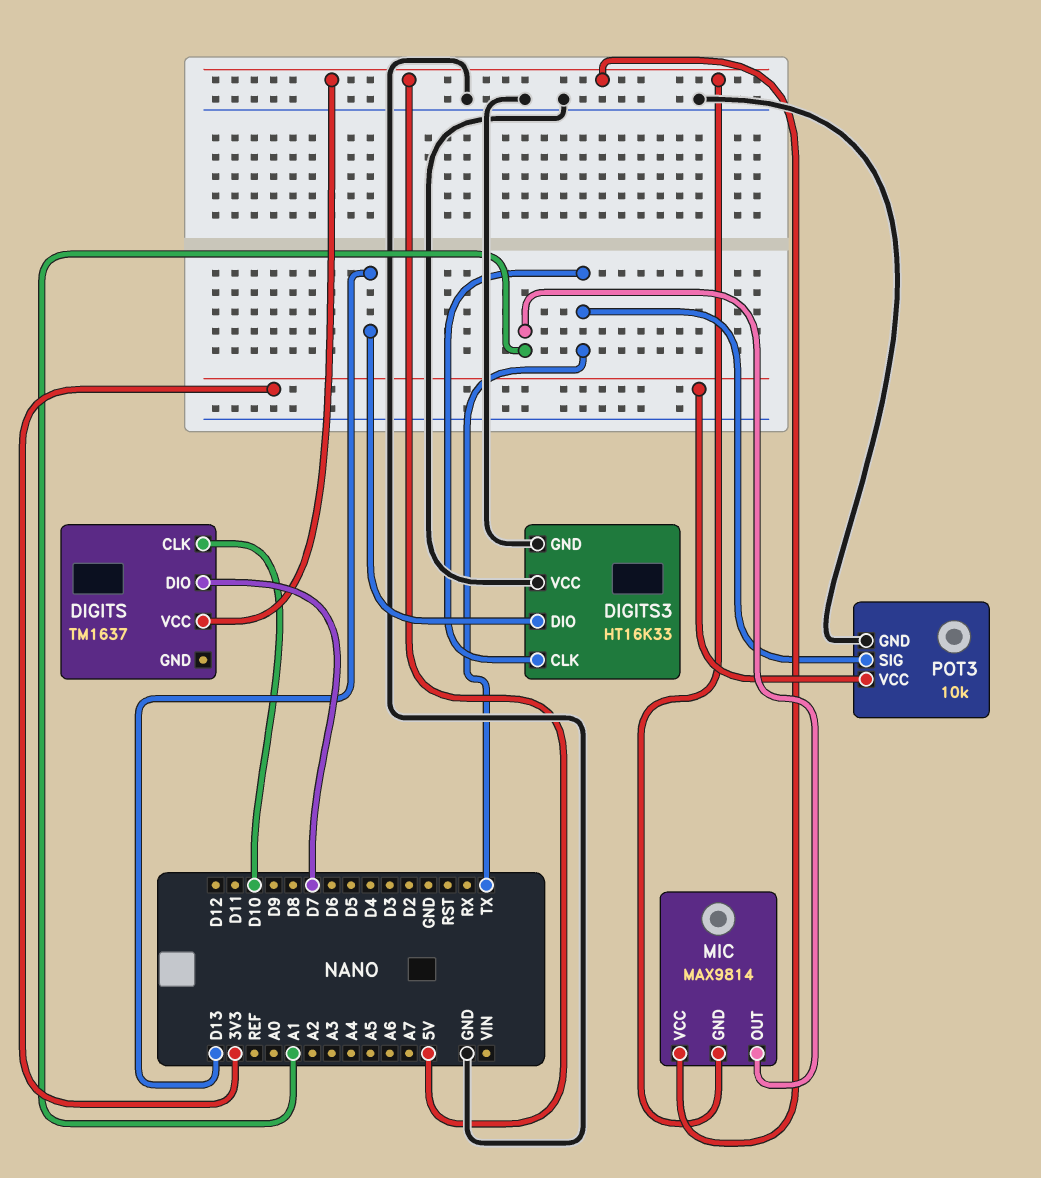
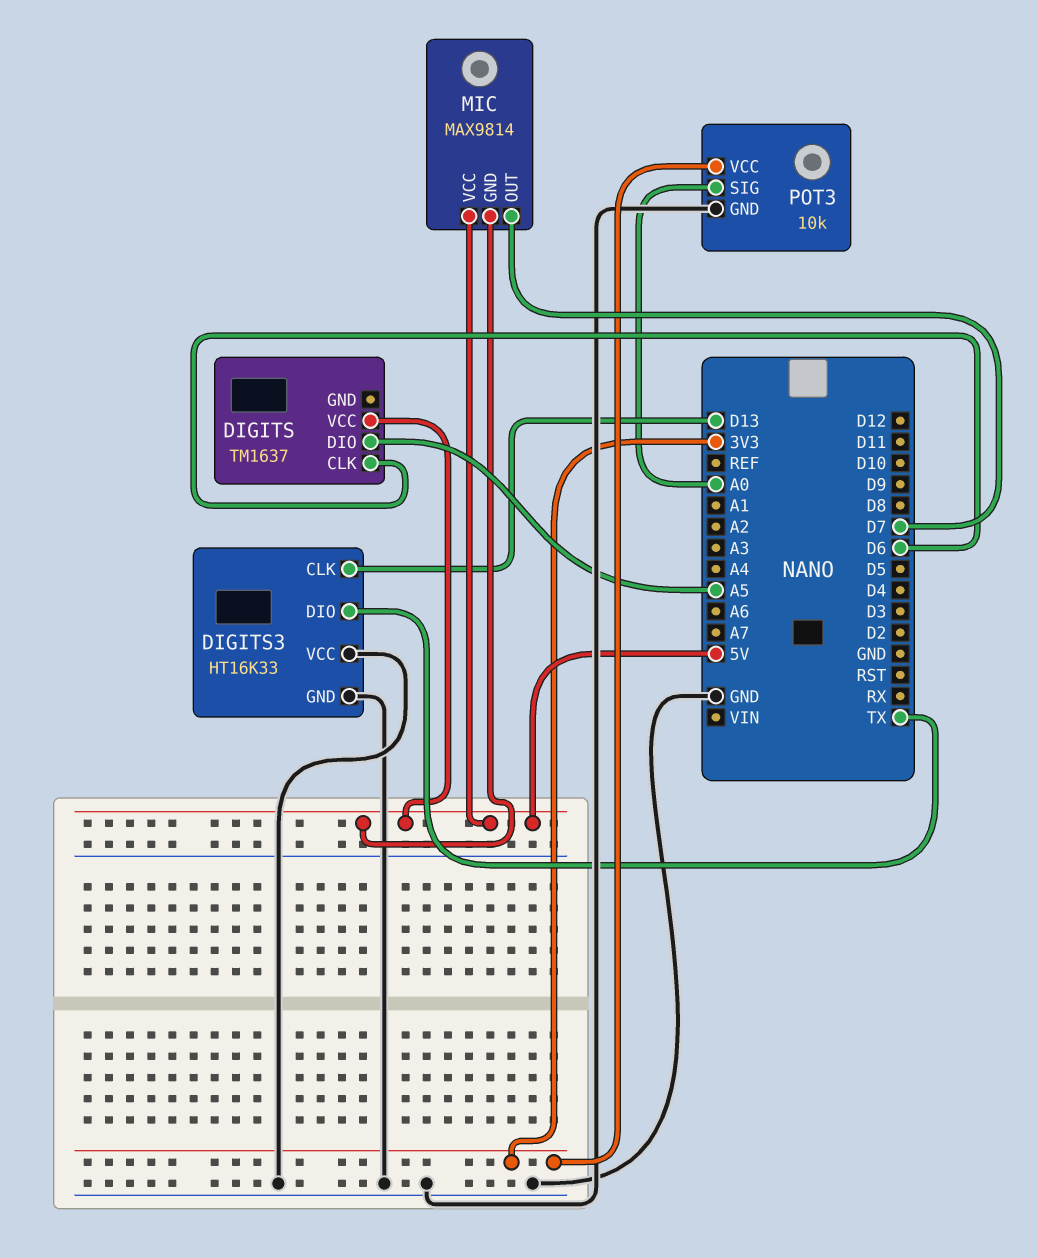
DIGITS pin CLK: D10 -> D6
DIGITS pin DIO: D7 -> A5
DIGITS3 pin CLK: TX -> D13
DIGITS3 pin DIO: D13 -> TX
MIC pin OUT: A1 -> D7
POT3 pin SIG: TX -> A0

